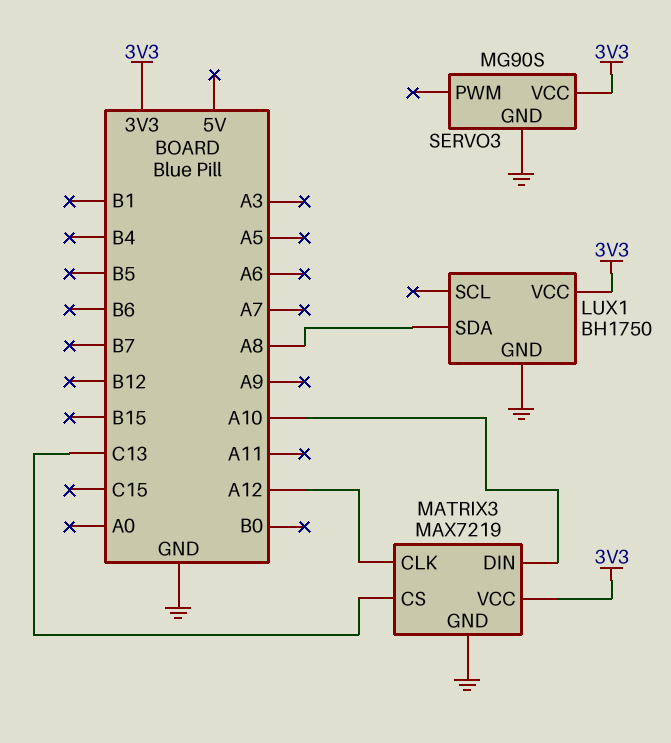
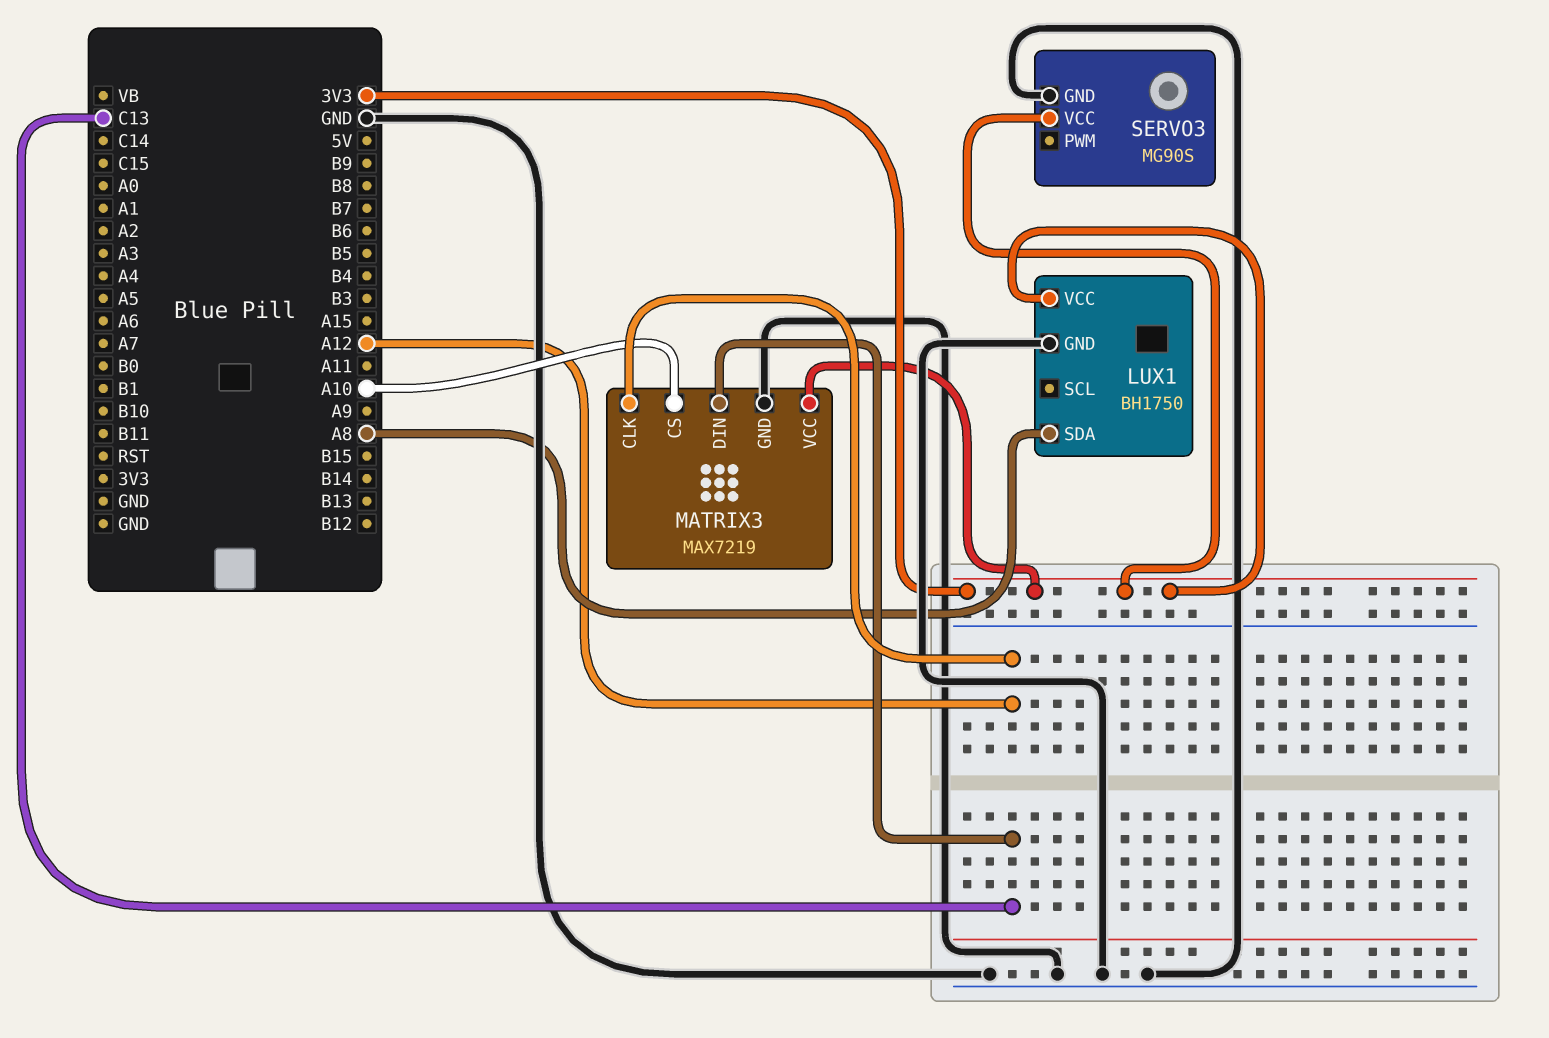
MATRIX3 pin CS: C13 -> A10
MATRIX3 pin DIN: A10 -> C13

